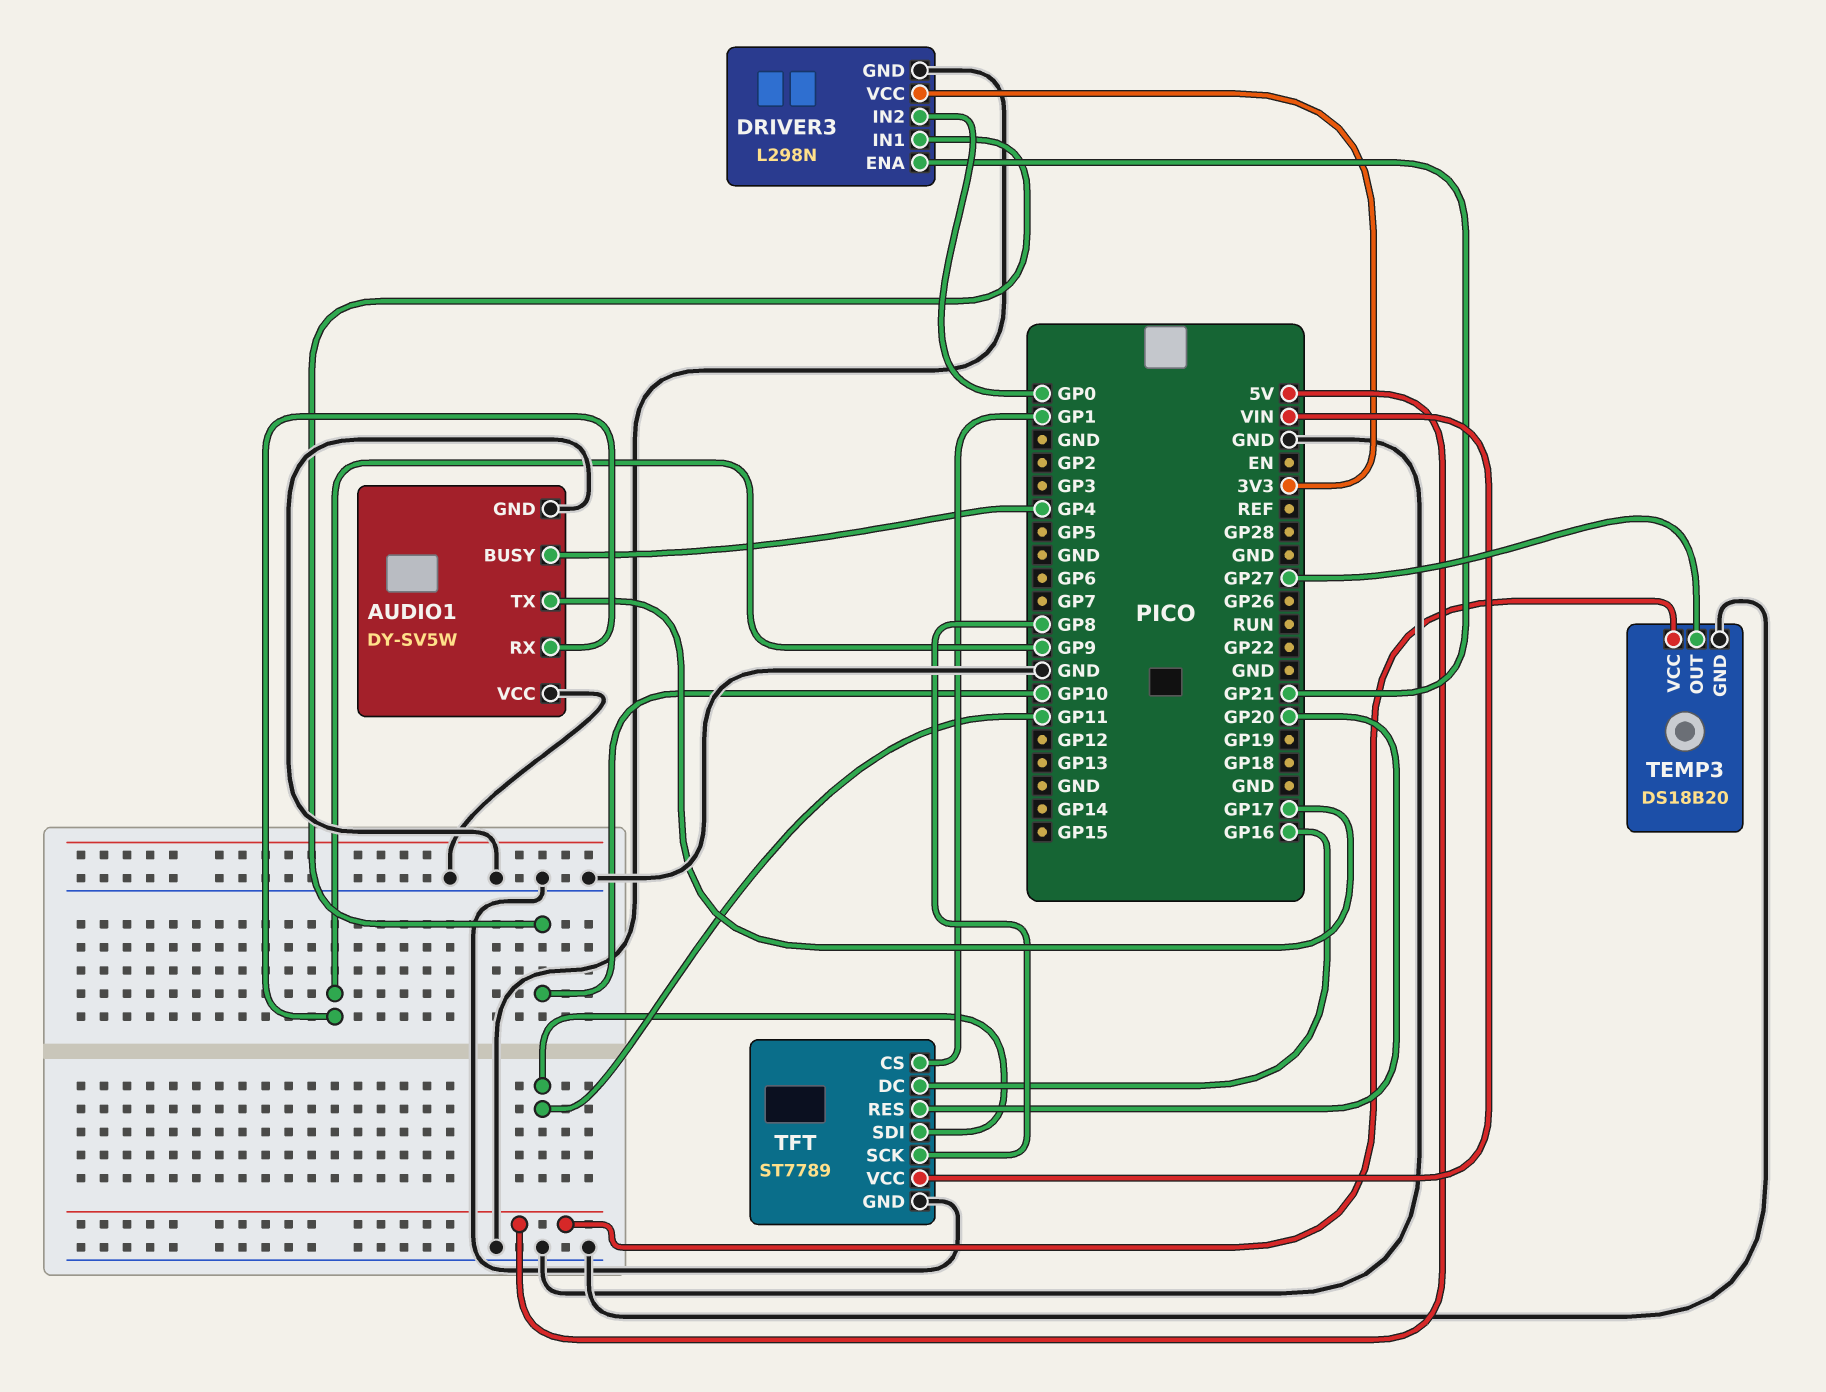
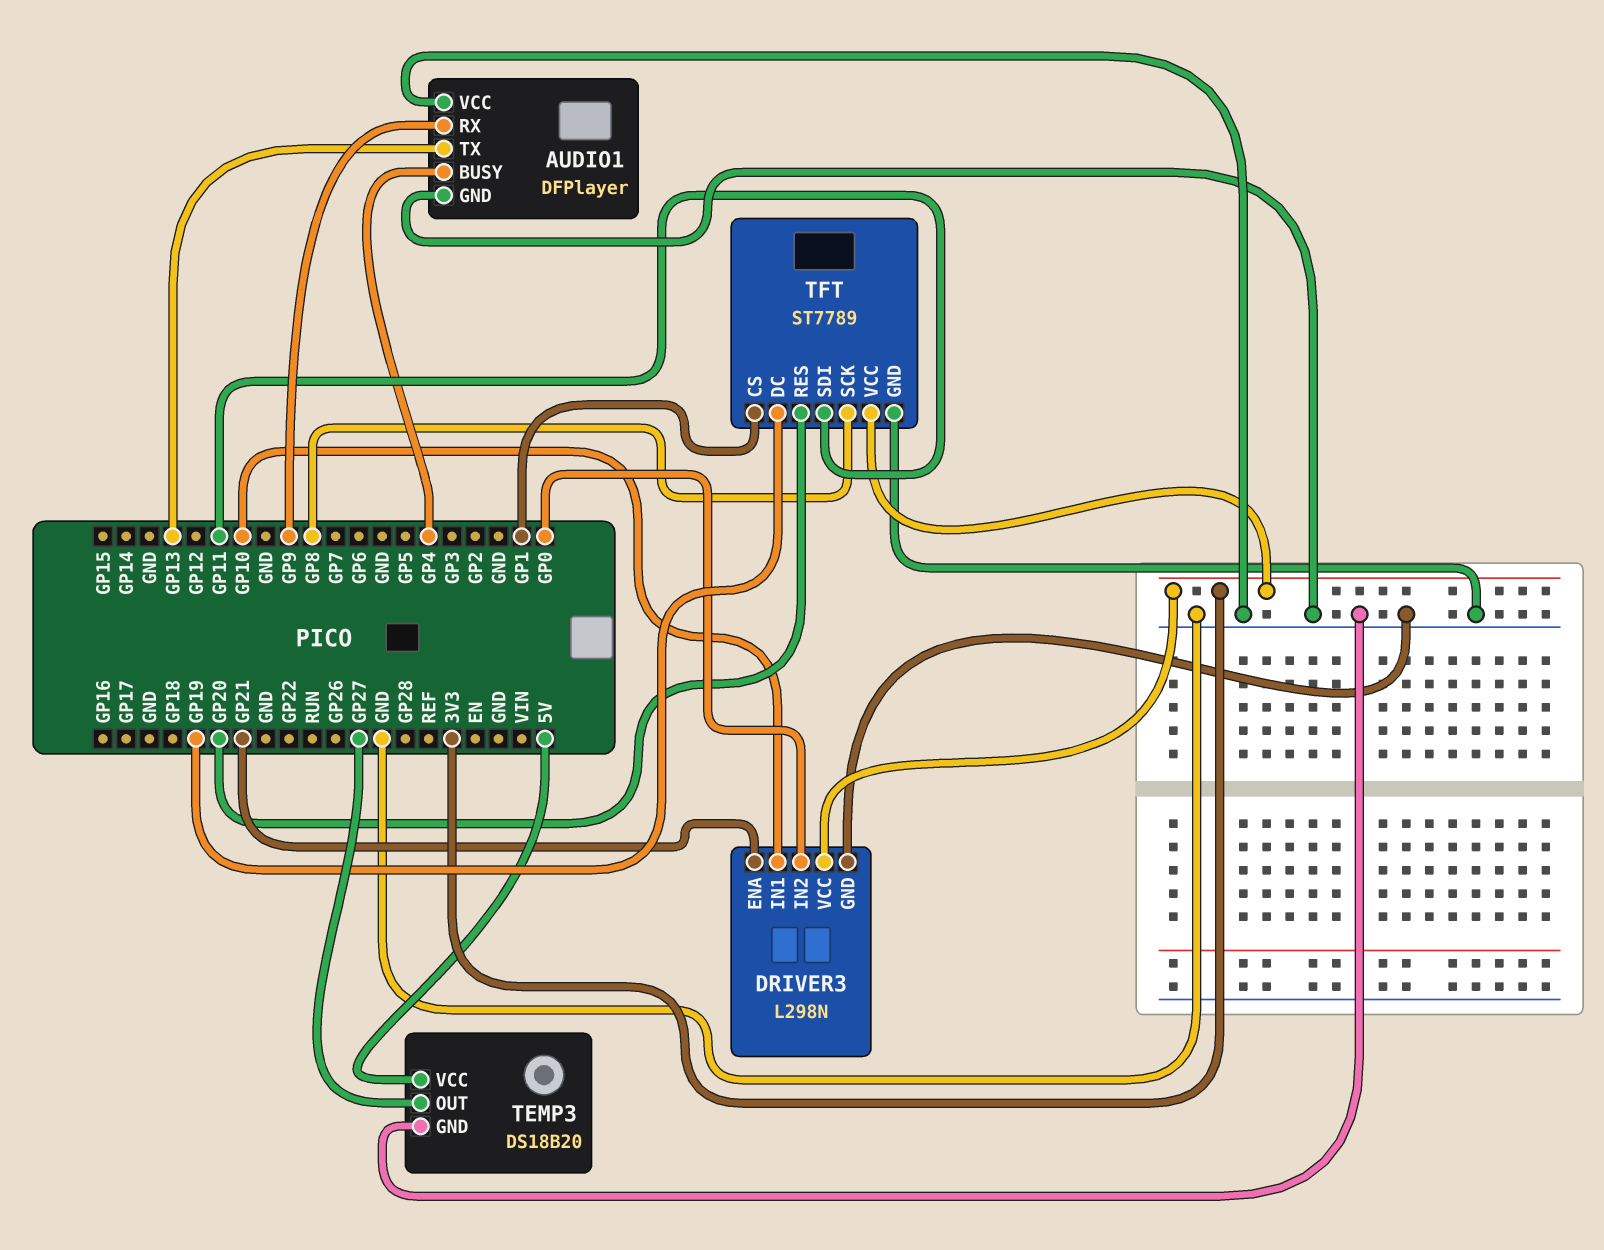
AUDIO1: DY-SV5W -> DFPlayer
AUDIO1 pin TX: GP17 -> GP13
TFT pin DC: GP16 -> GP19
TFT pin VCC: VIN -> 3V3

